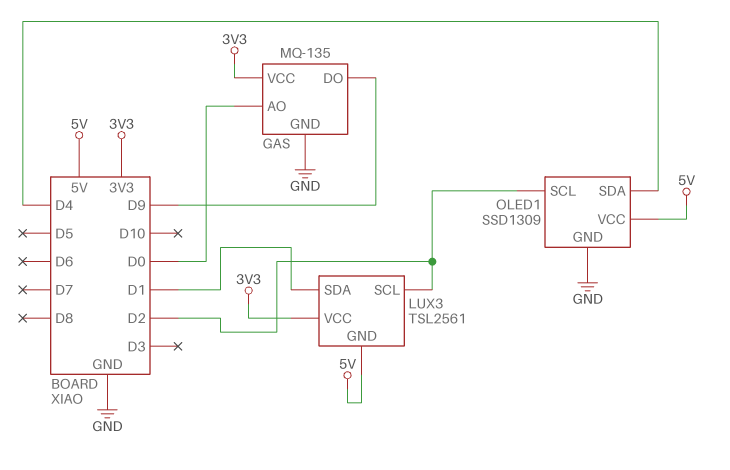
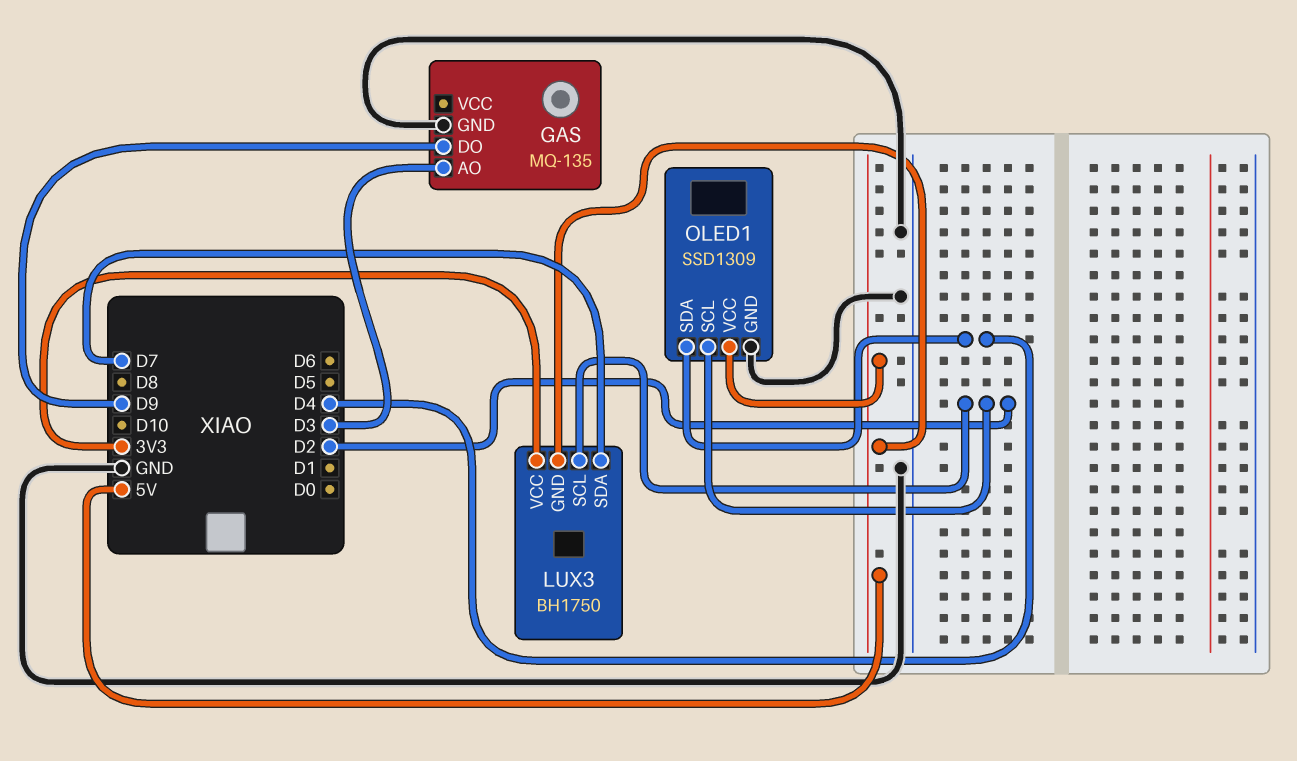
GAS pin AO: D0 -> D3
GAS pin VCC: 3V3 -> none
LUX3: TSL2561 -> BH1750
LUX3 pin SDA: D1 -> D7

